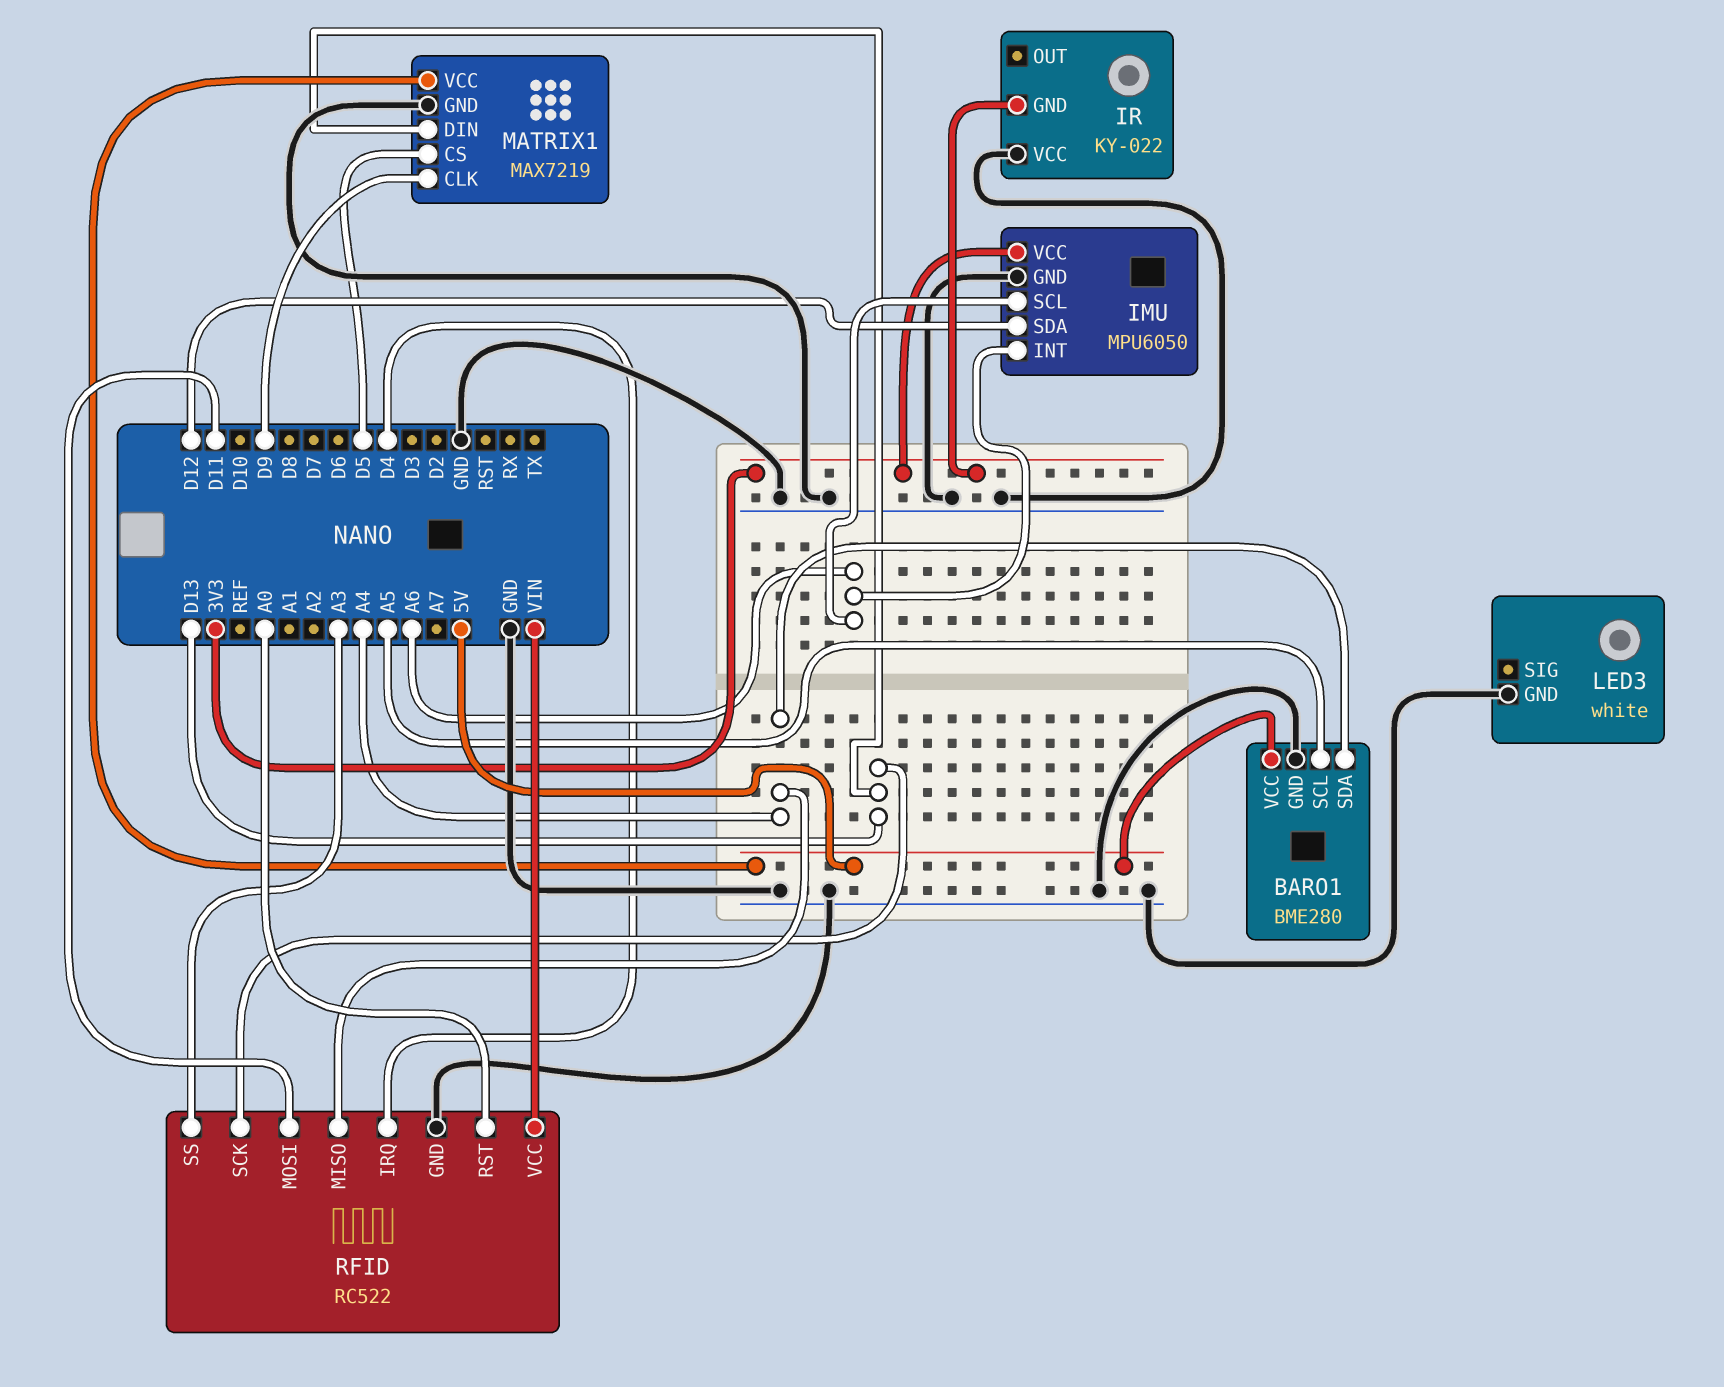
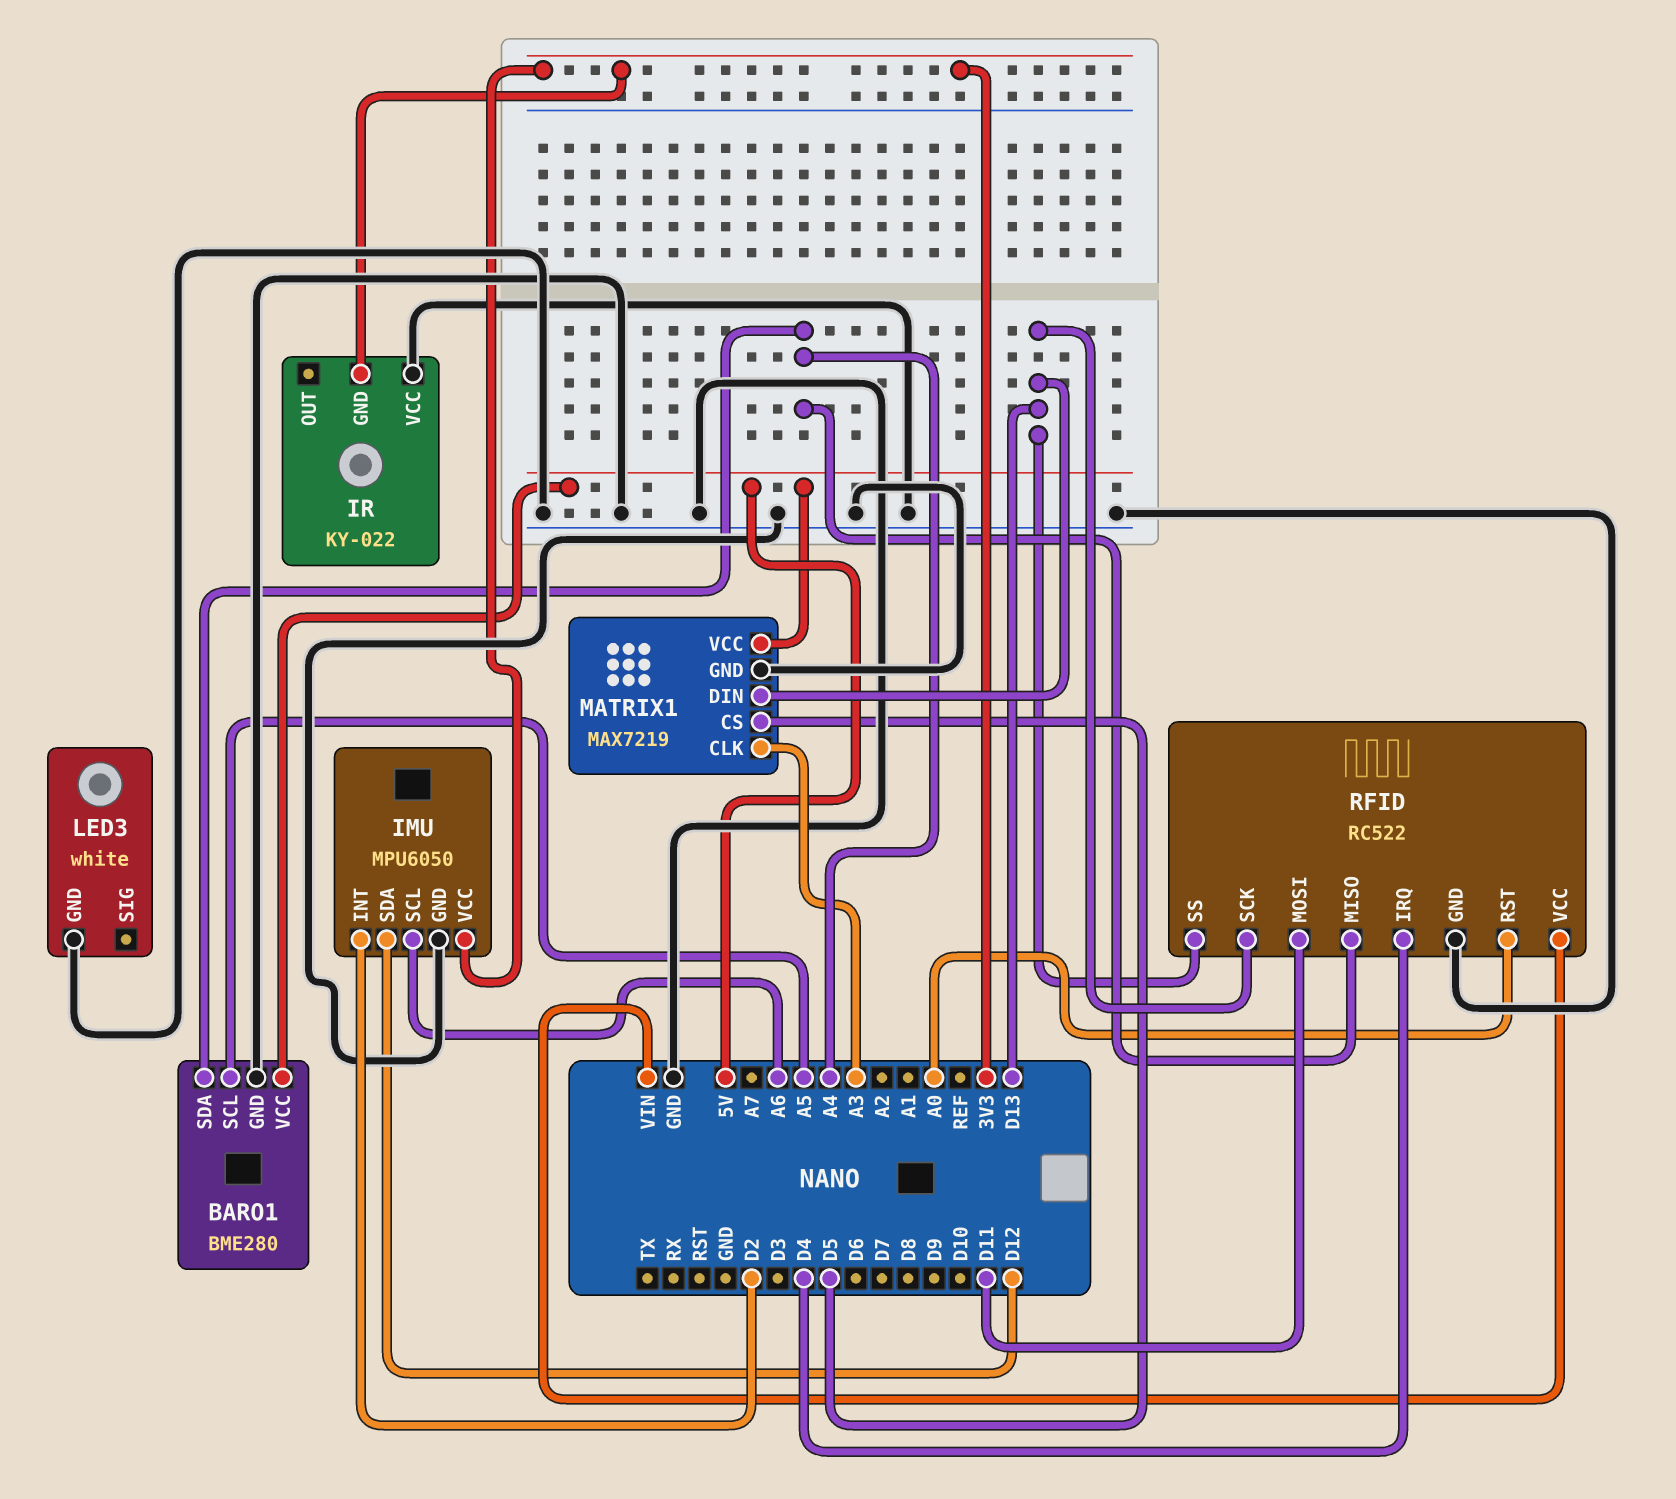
IMU pin INT: A6 -> D2
MATRIX1 pin CLK: D9 -> A3
RFID pin SS: A3 -> D13

